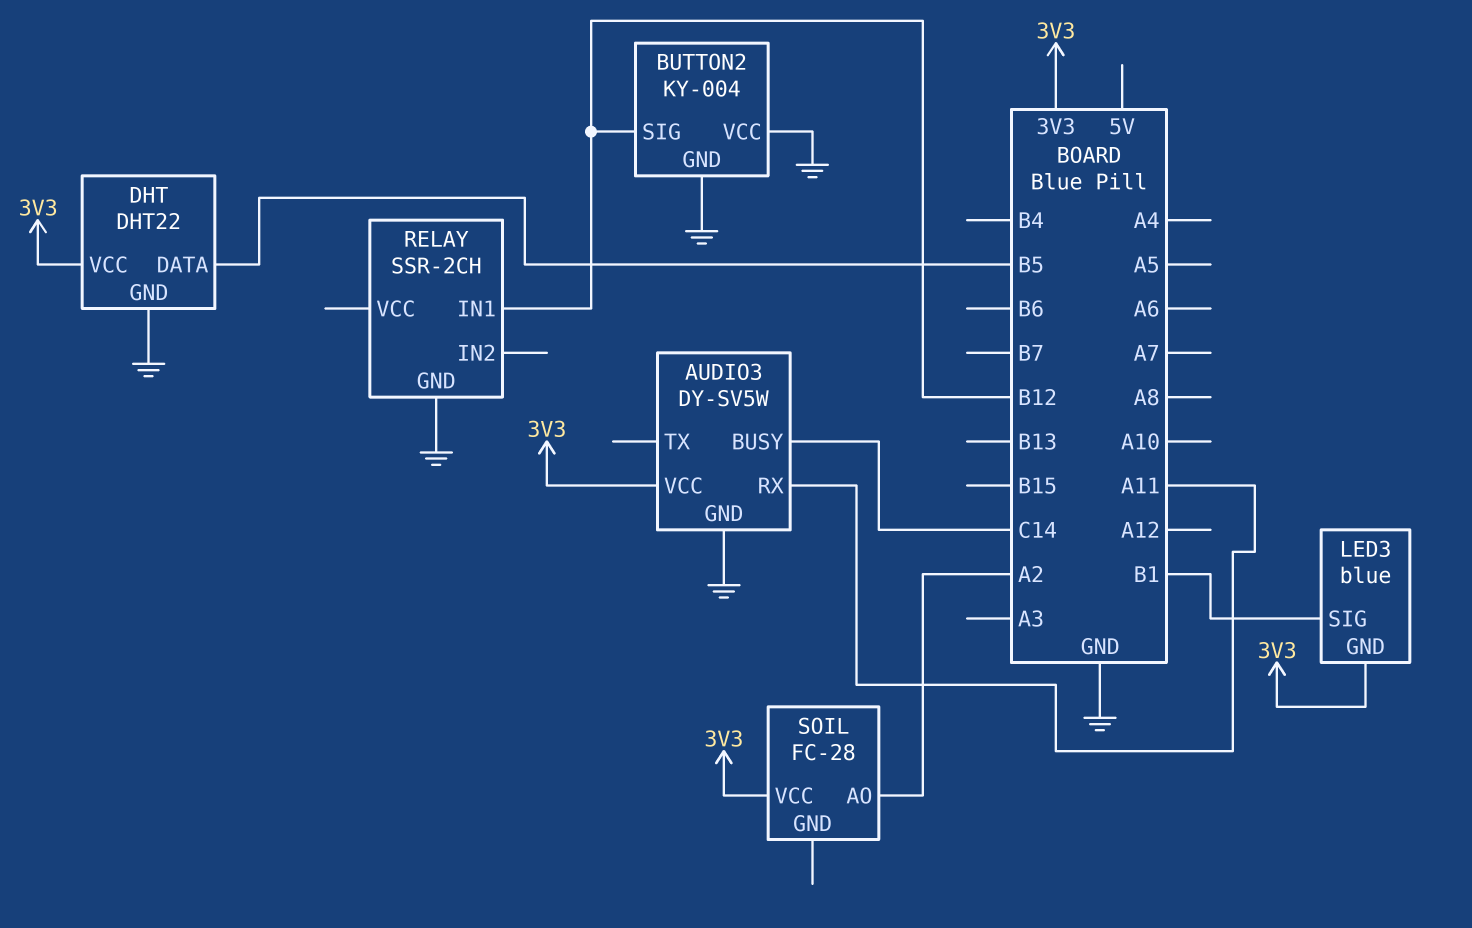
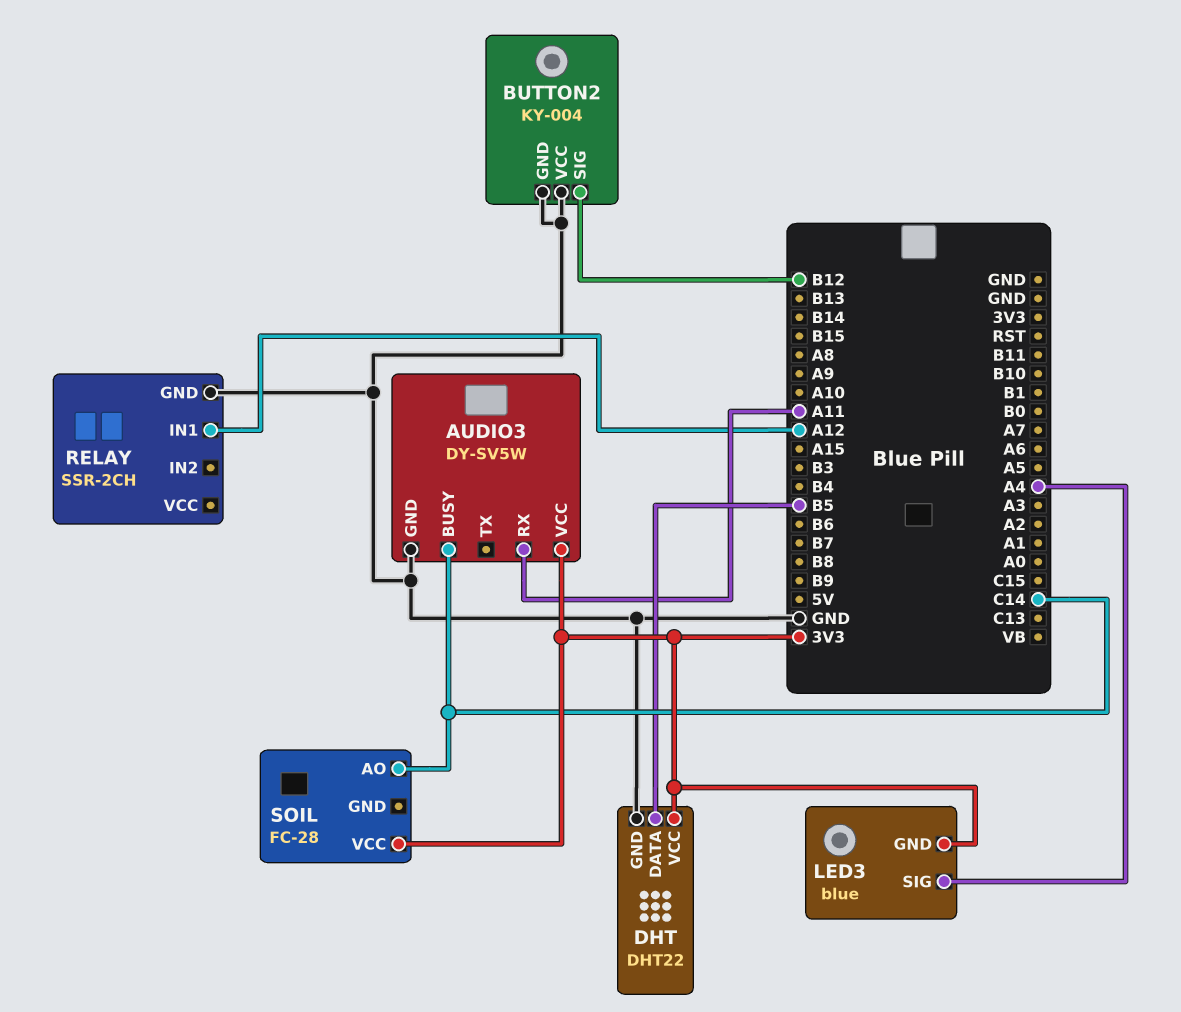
LED3 pin SIG: B1 -> A4
RELAY pin IN1: B12 -> A12
SOIL pin AO: A2 -> C14

